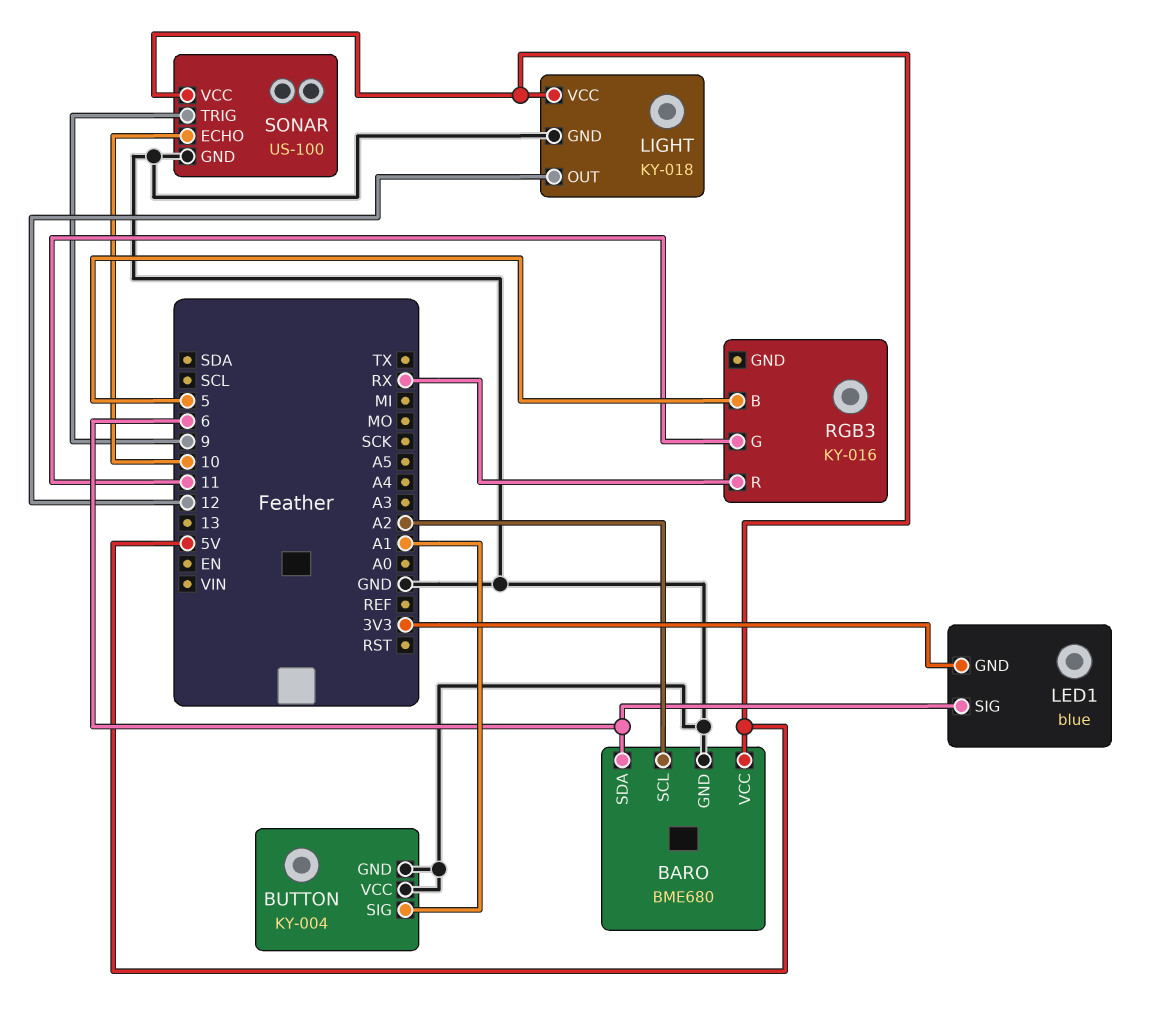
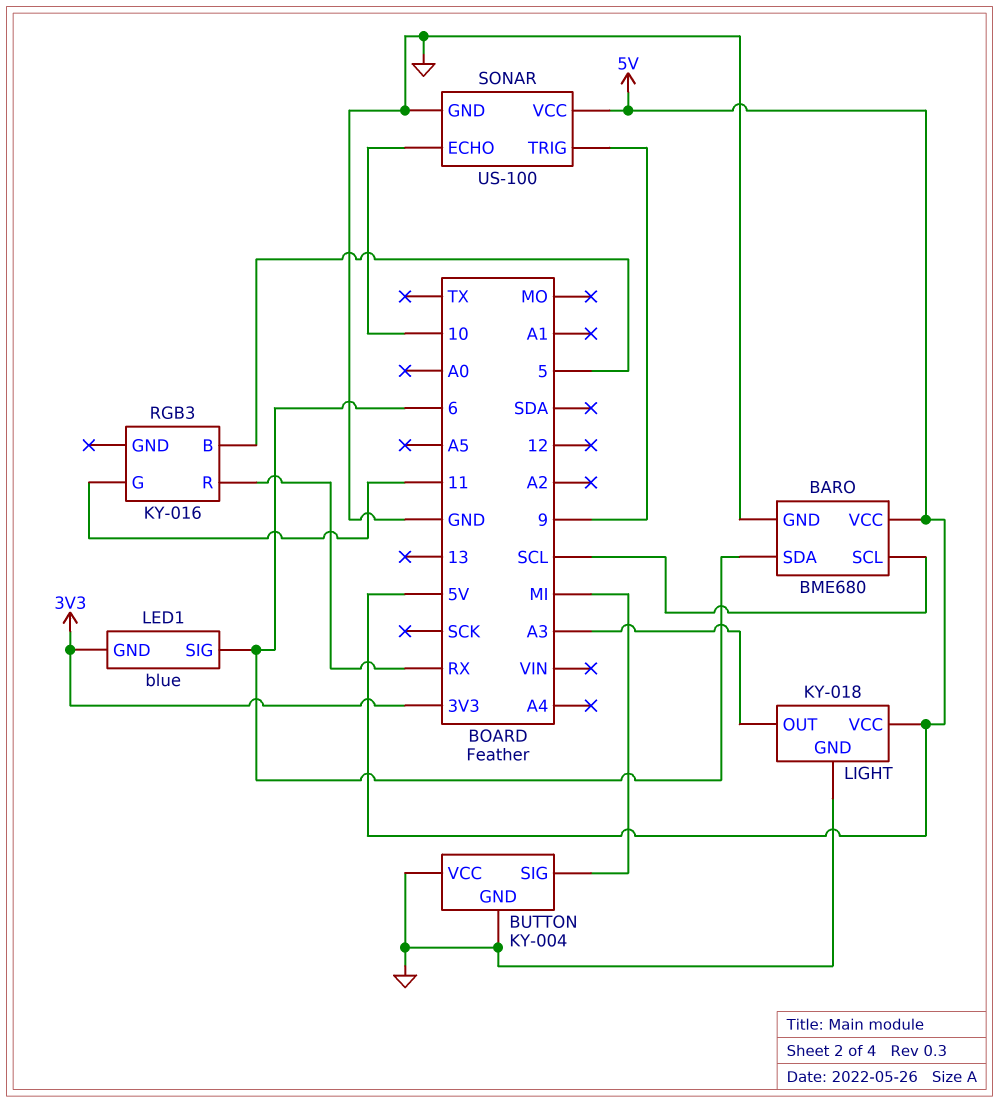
BARO pin SCL: A2 -> SCL
BUTTON pin SIG: A1 -> MI
LIGHT pin OUT: 12 -> A3

